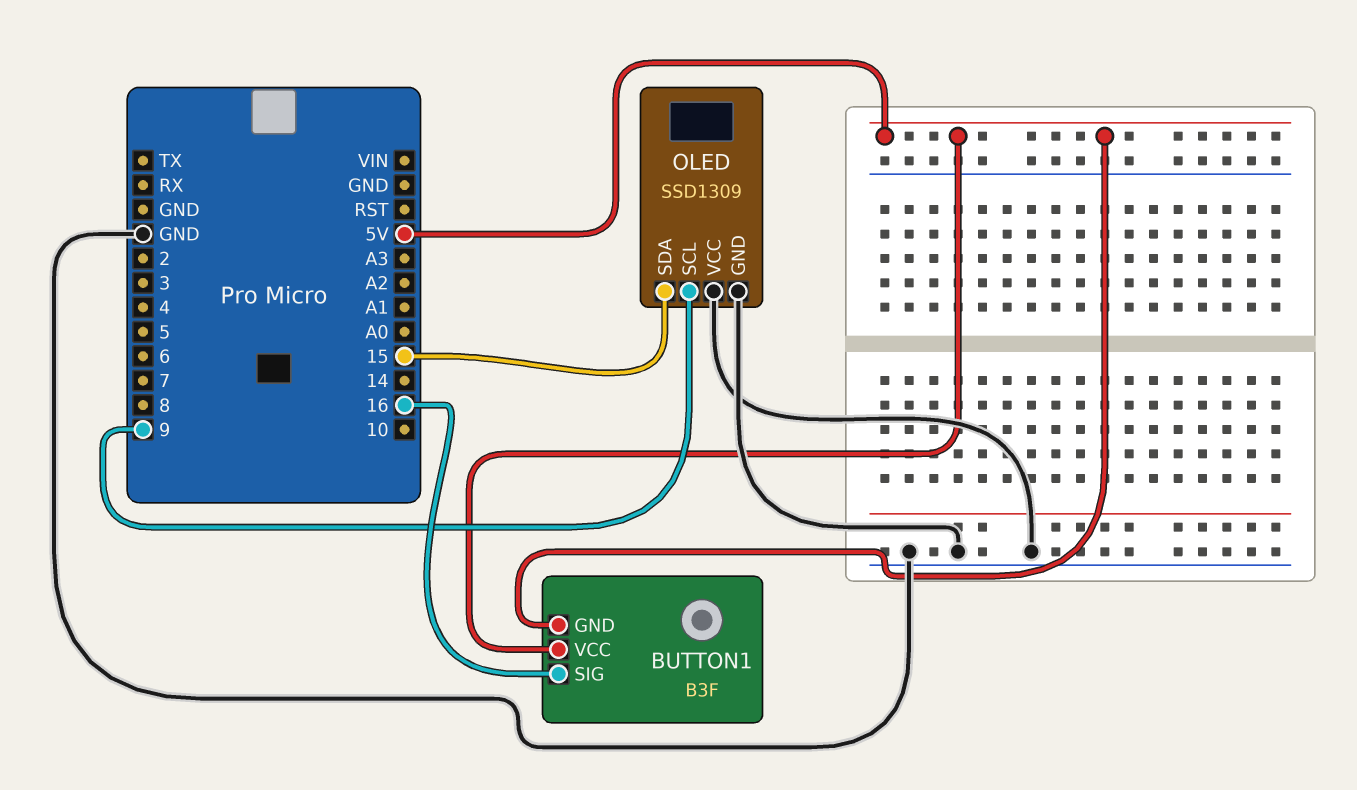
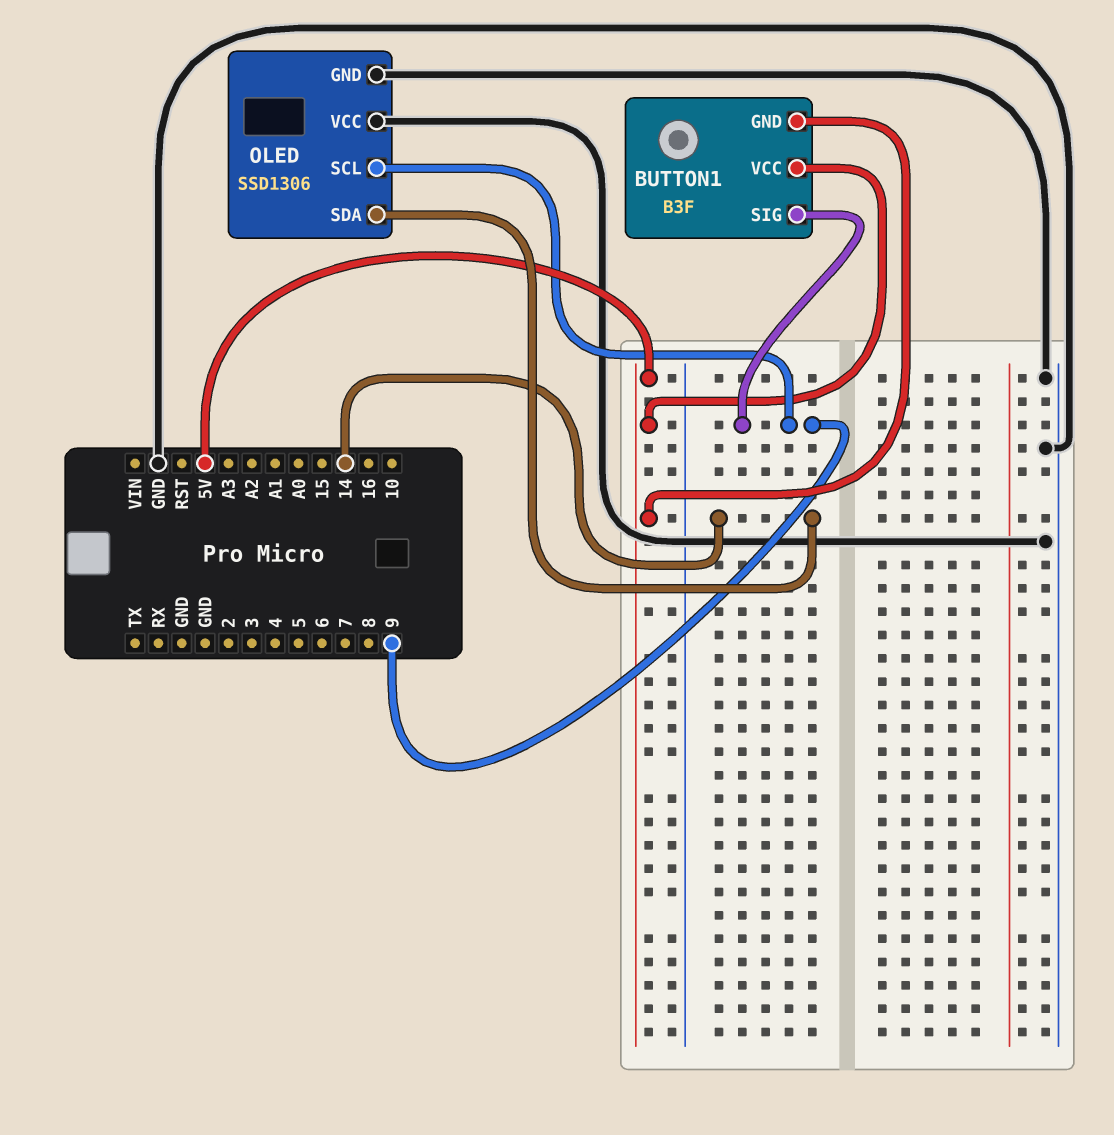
BUTTON1 pin SIG: 16 -> 9
OLED: SSD1309 -> SSD1306
OLED pin SDA: 15 -> 14

